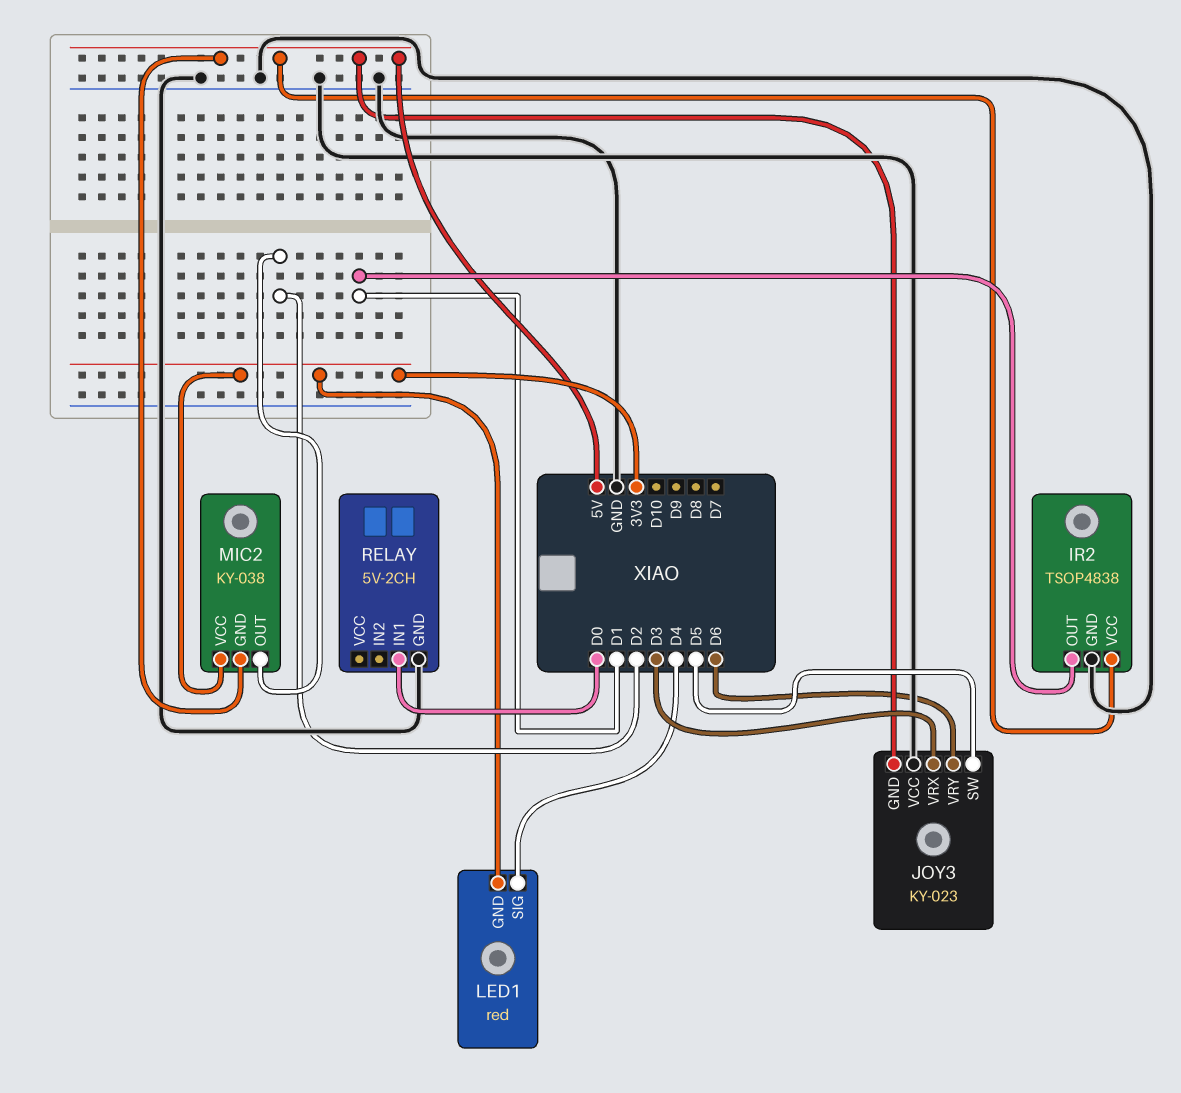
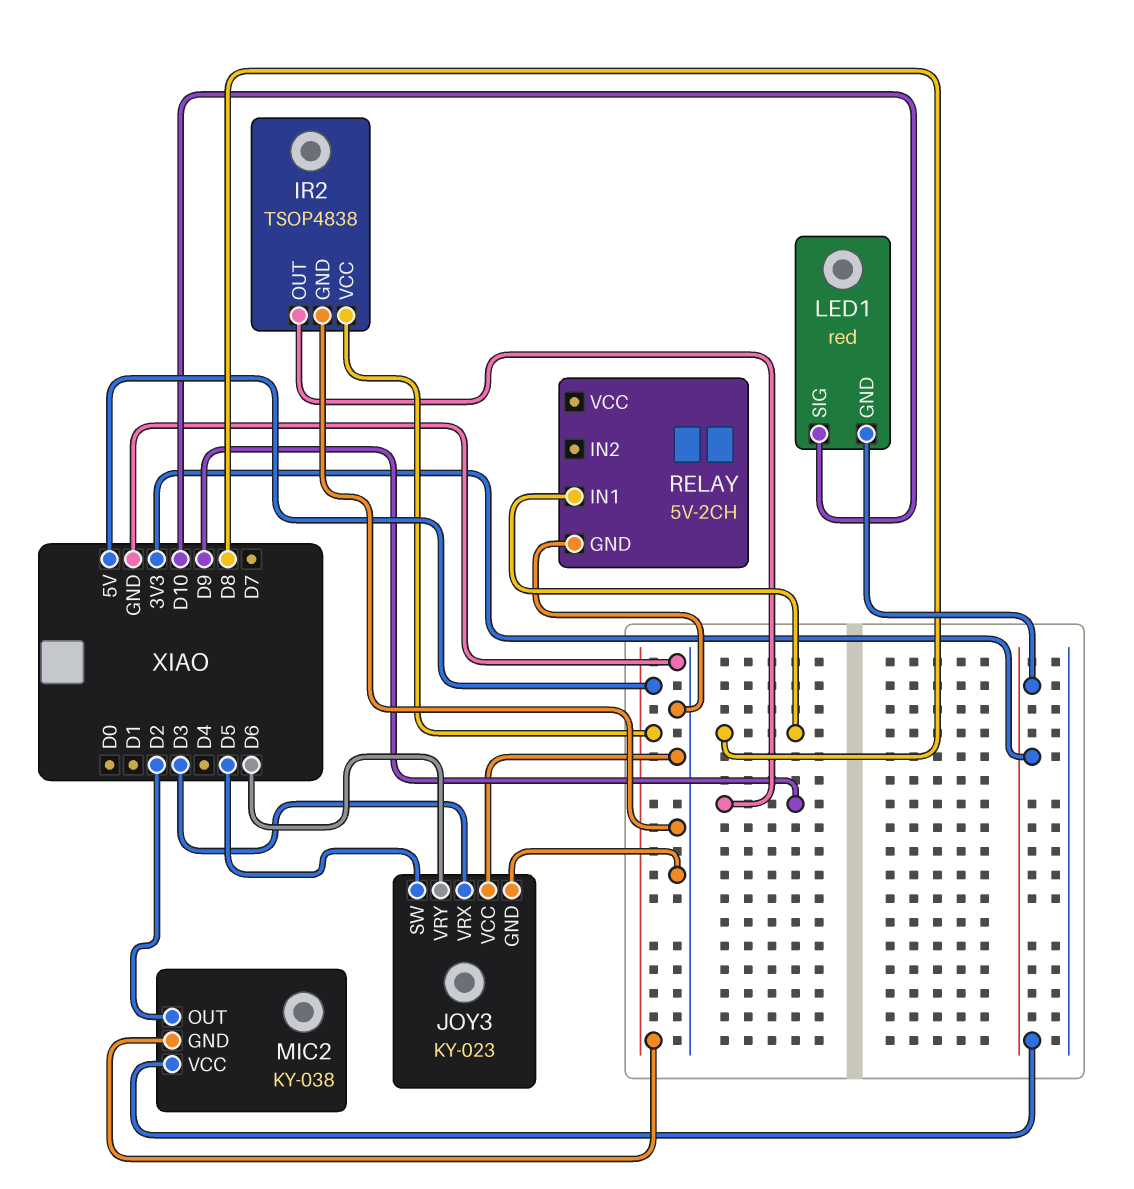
IR2 pin OUT: D1 -> D9
JOY3 pin GND: 5V -> GND
LED1 pin SIG: D4 -> D10
RELAY pin IN1: D0 -> D8

